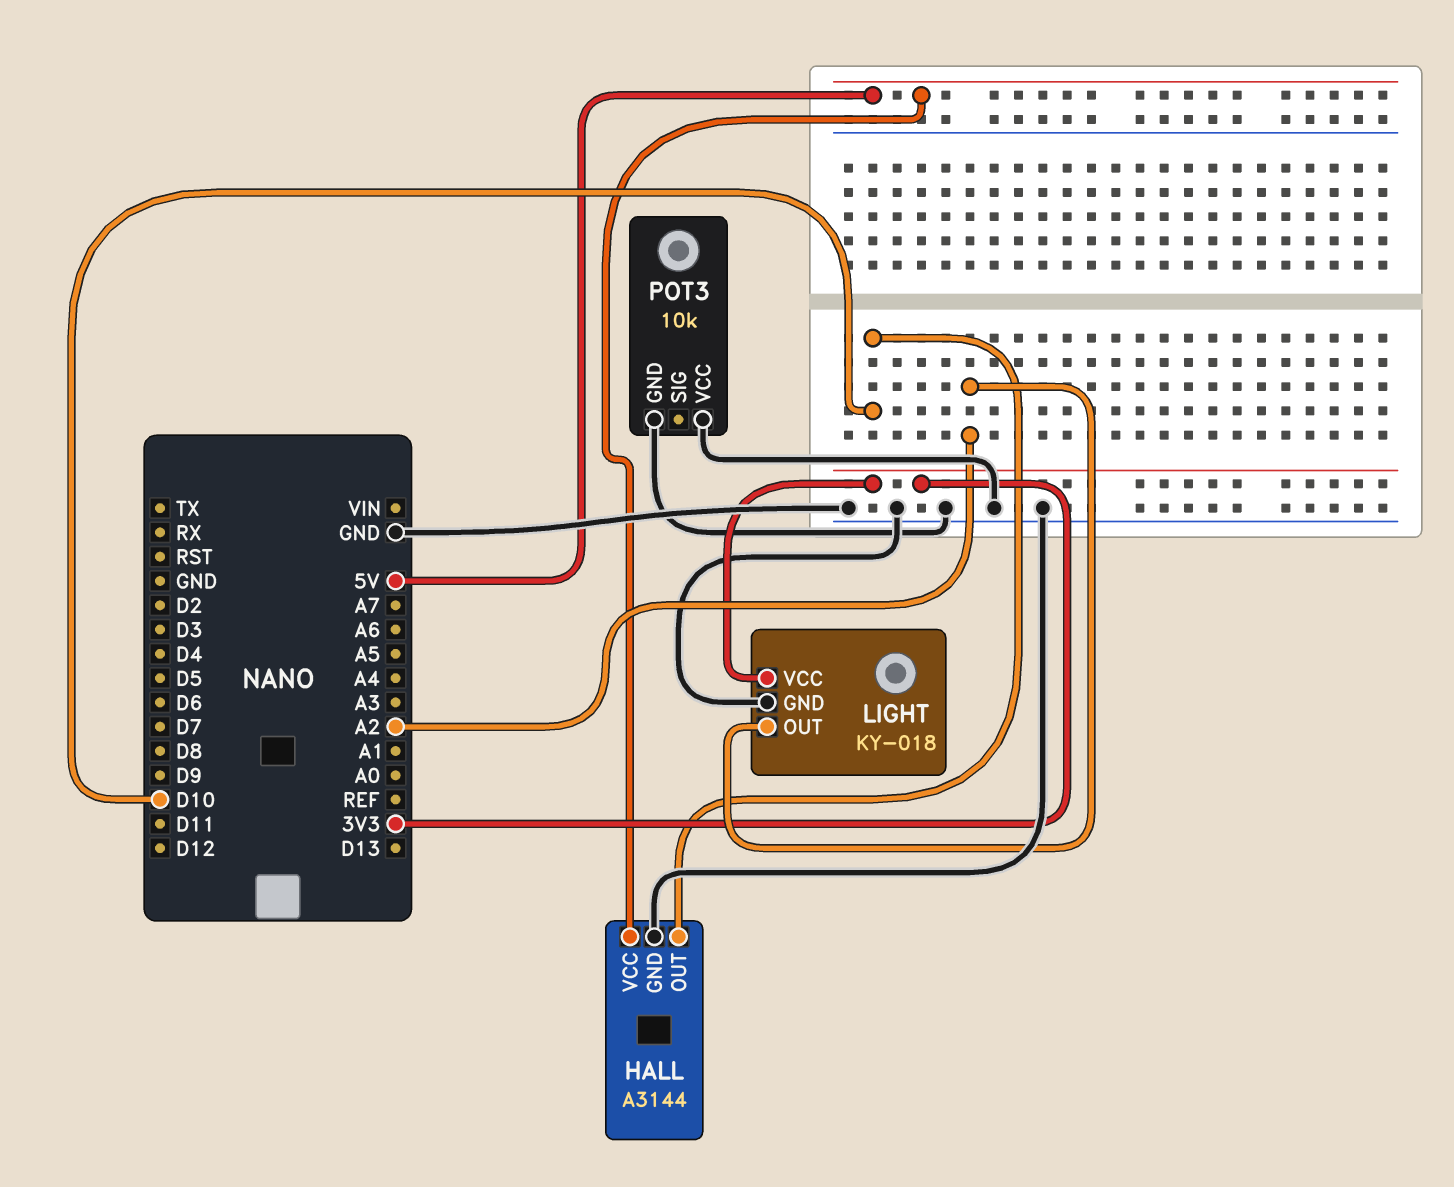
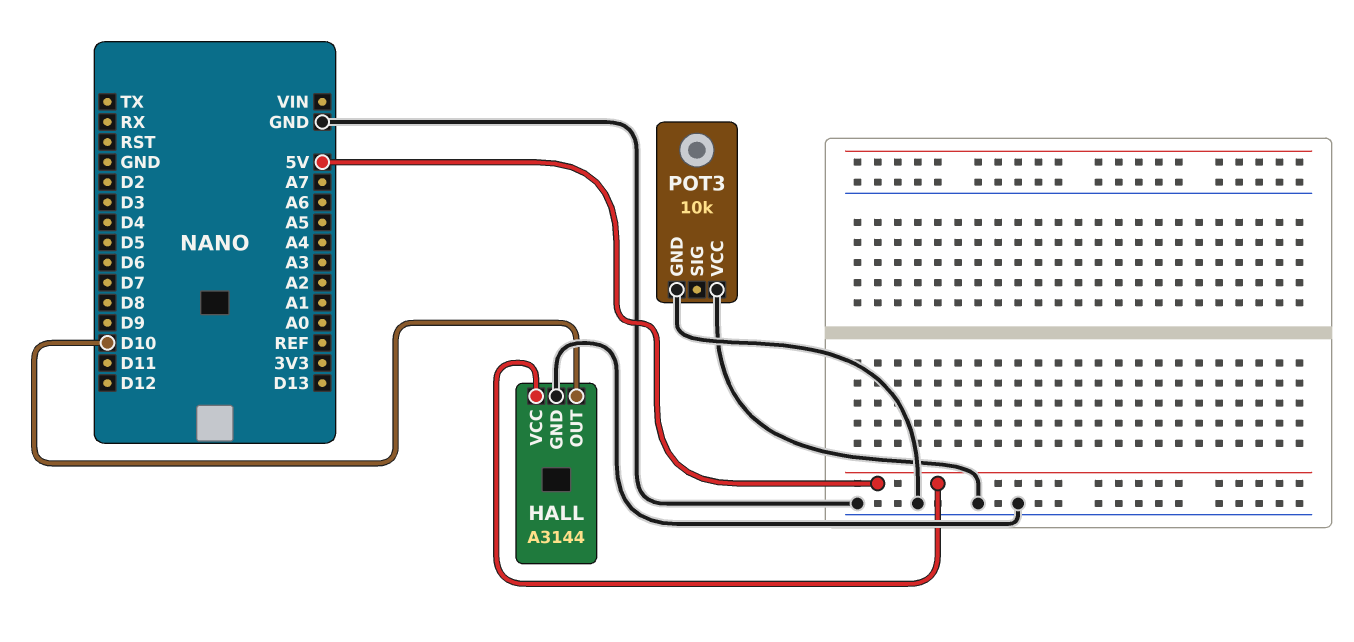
LIGHT: KY-018 -> none
LIGHT pin GND: GND -> none
LIGHT pin OUT: A2 -> none
LIGHT pin VCC: 3V3 -> none

